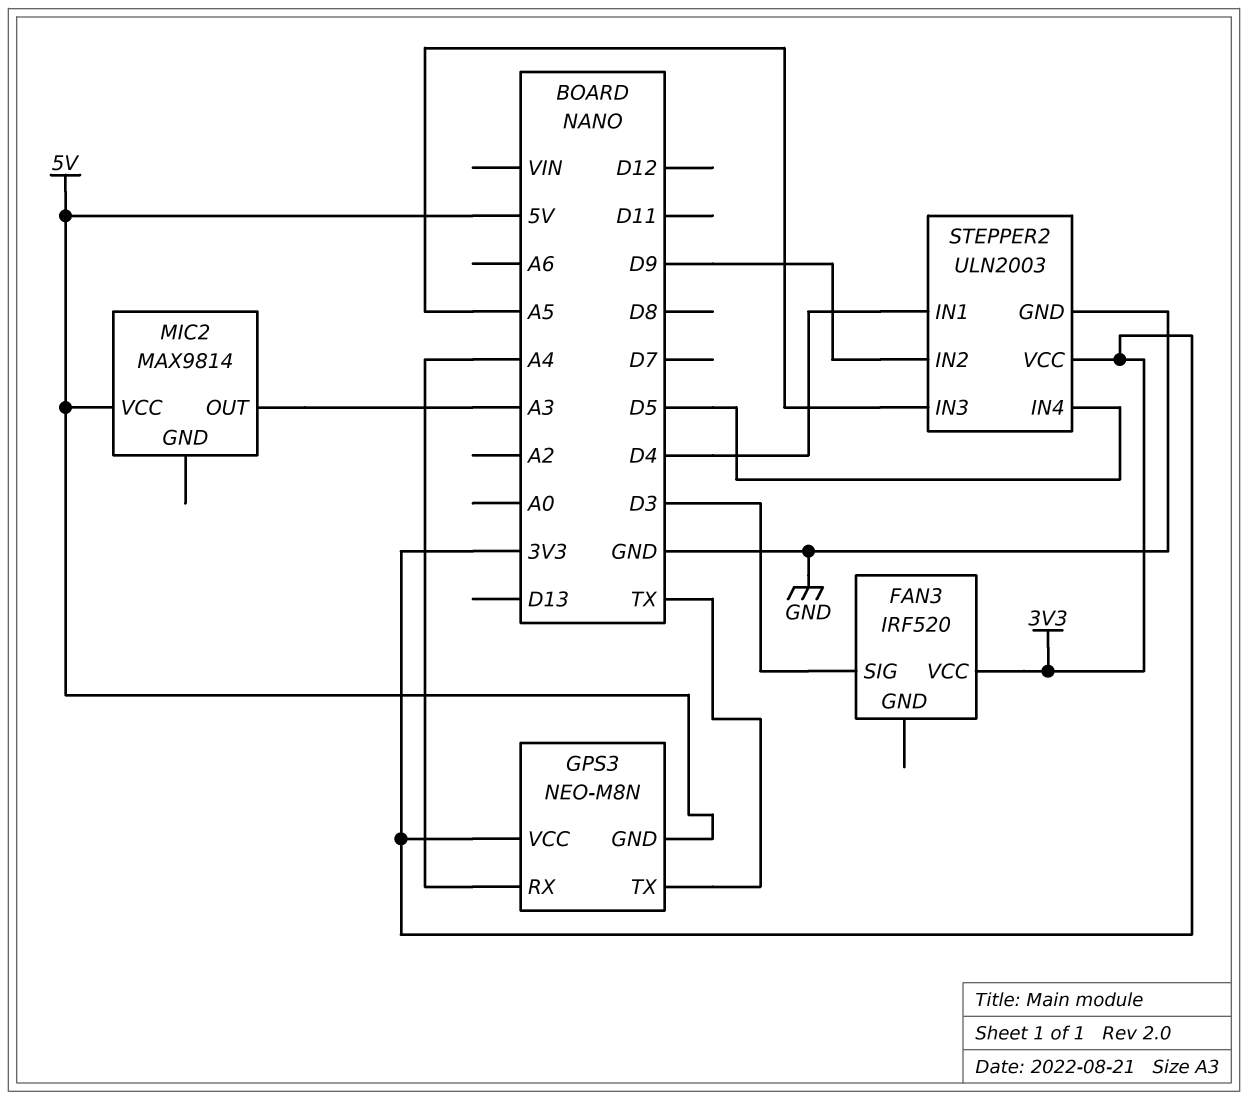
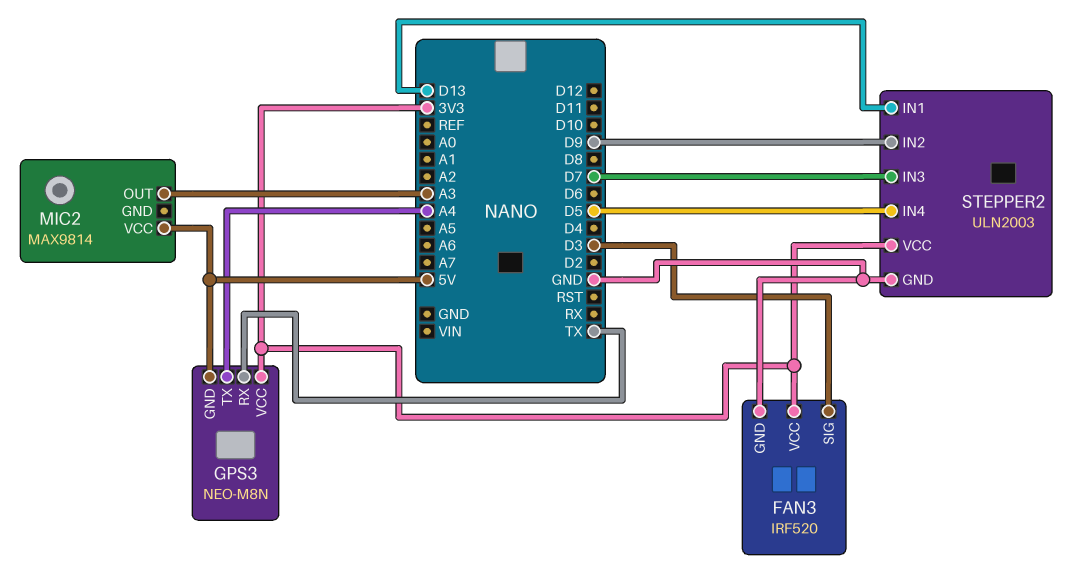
FAN3 pin GND: none -> GND
GPS3 pin RX: A4 -> TX
GPS3 pin TX: TX -> A4
STEPPER2 pin IN1: D4 -> D13
STEPPER2 pin IN3: A5 -> D7

